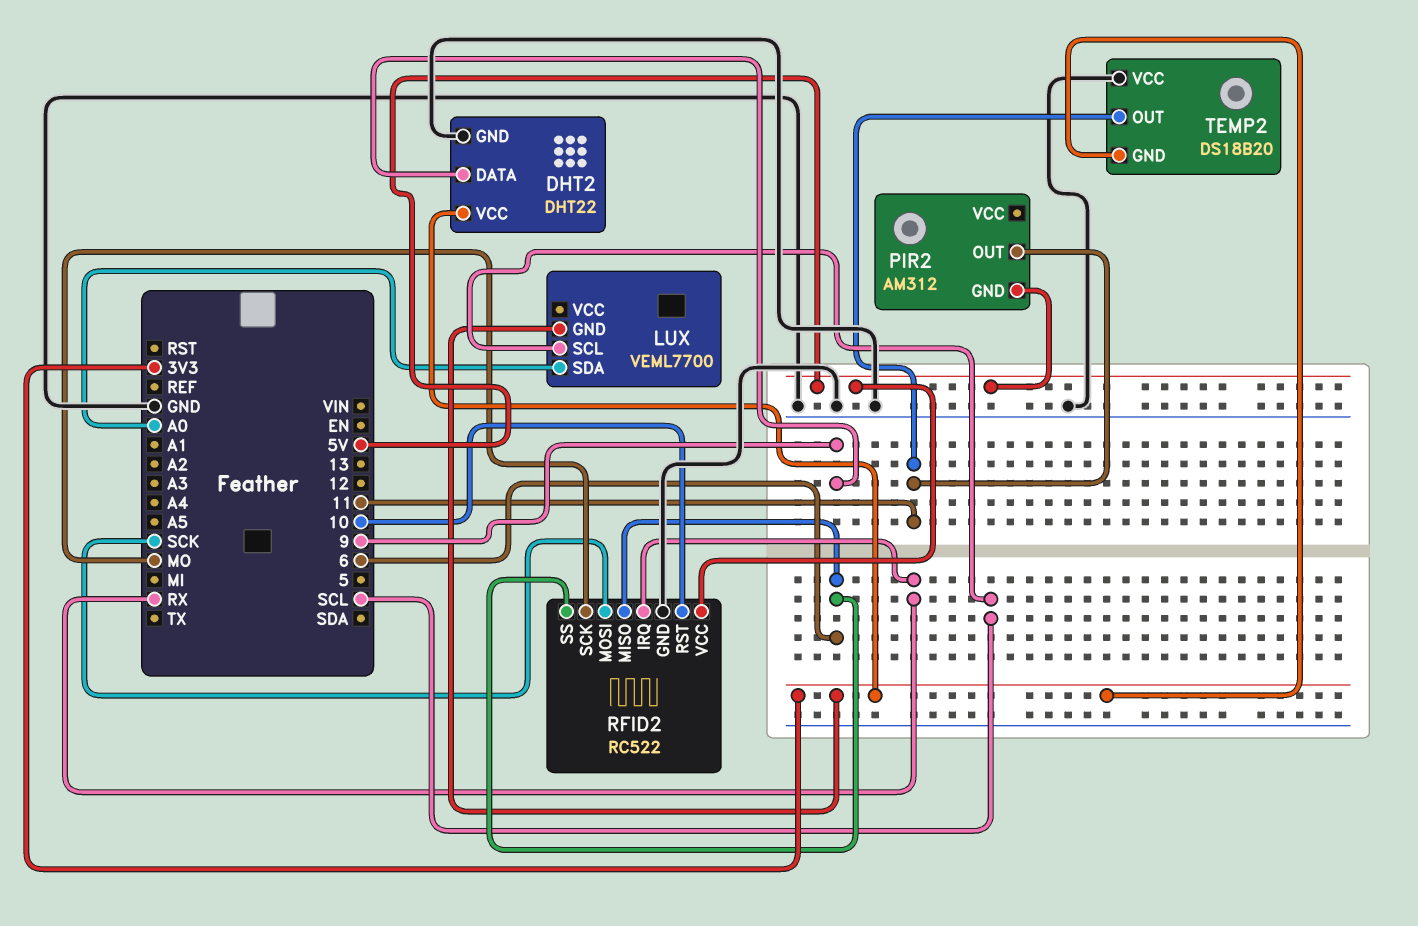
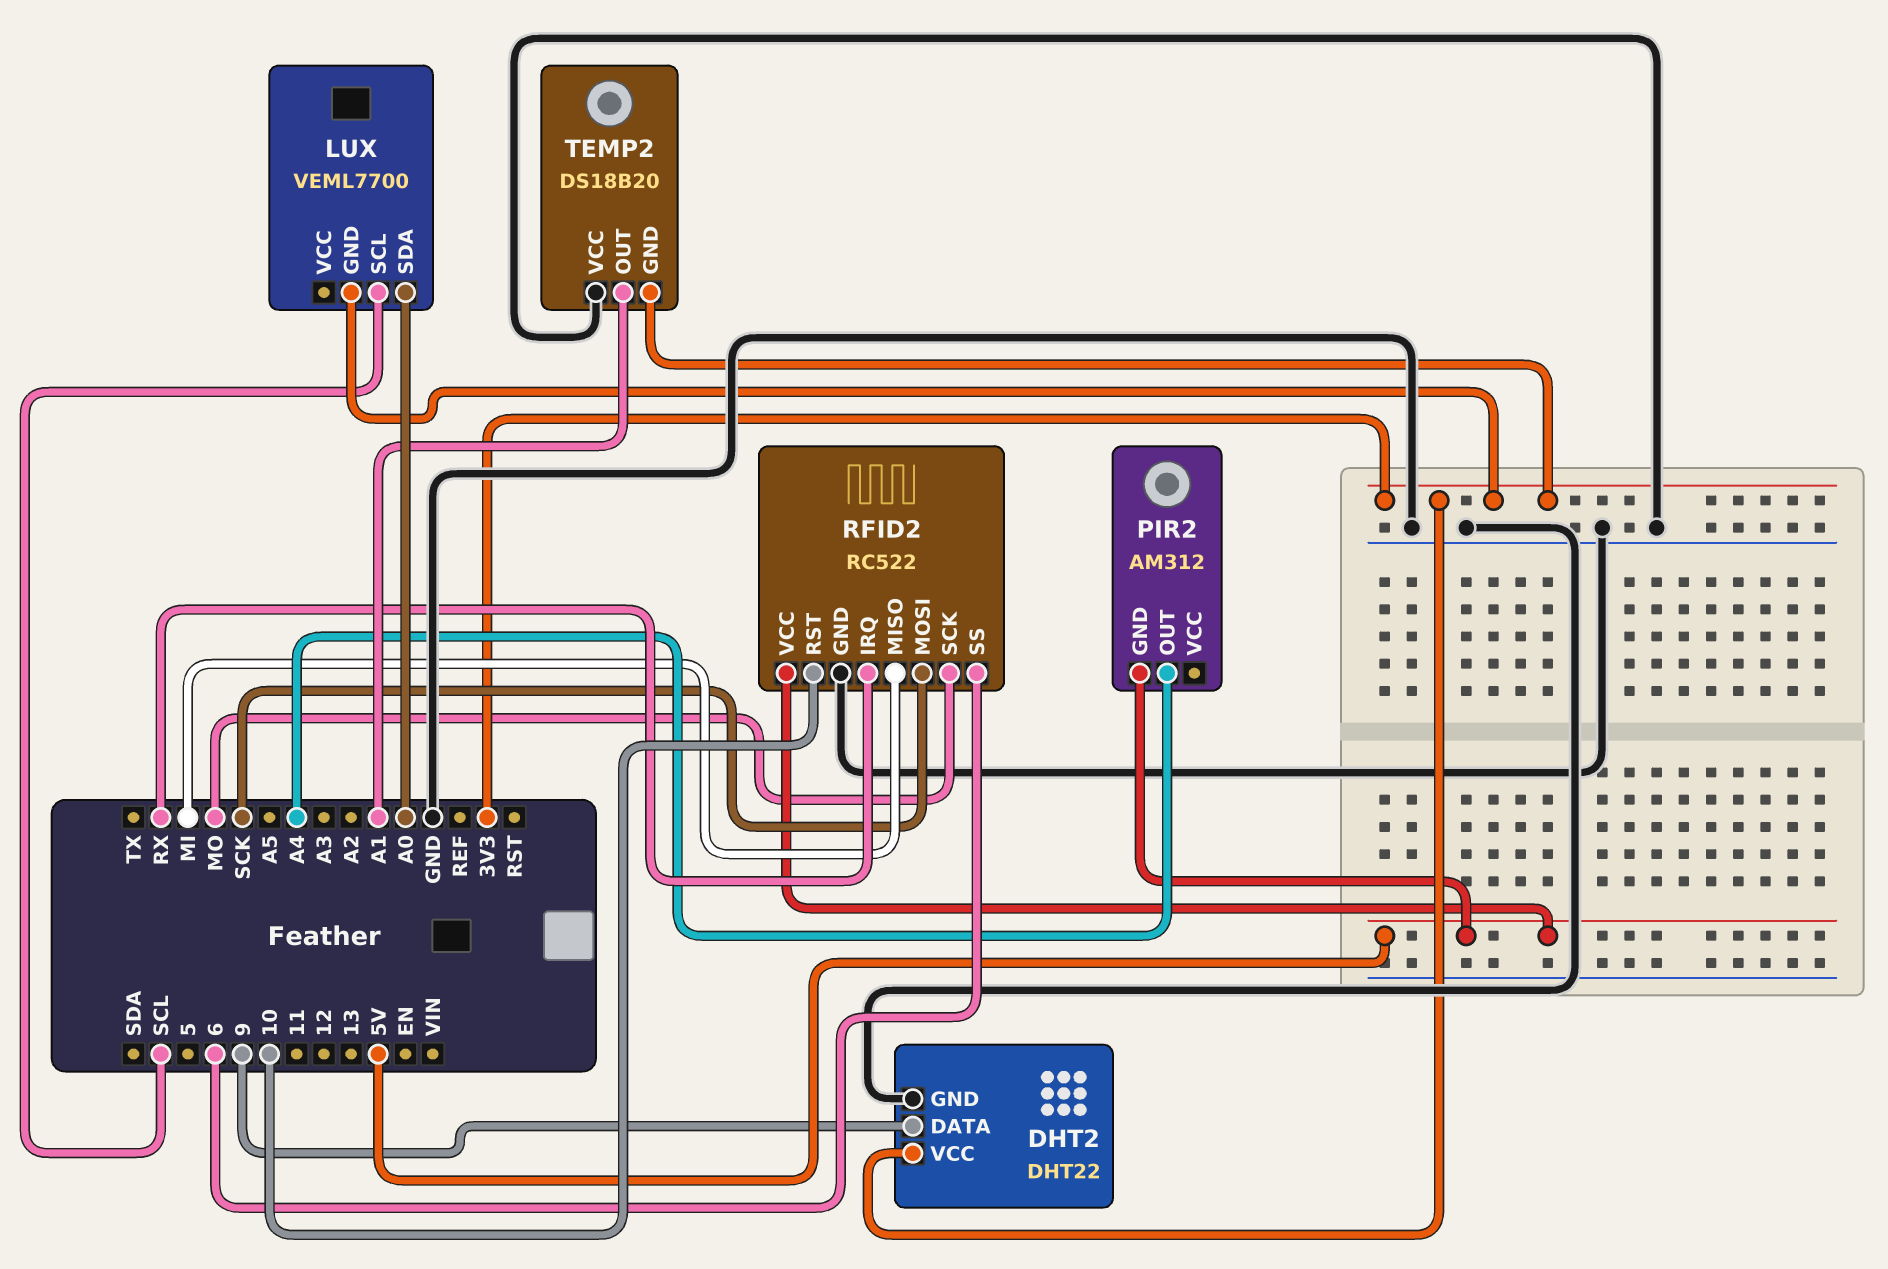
PIR2 pin OUT: 11 -> A4
RFID2 pin MISO: 6 -> MI
TEMP2 pin OUT: 11 -> A1

